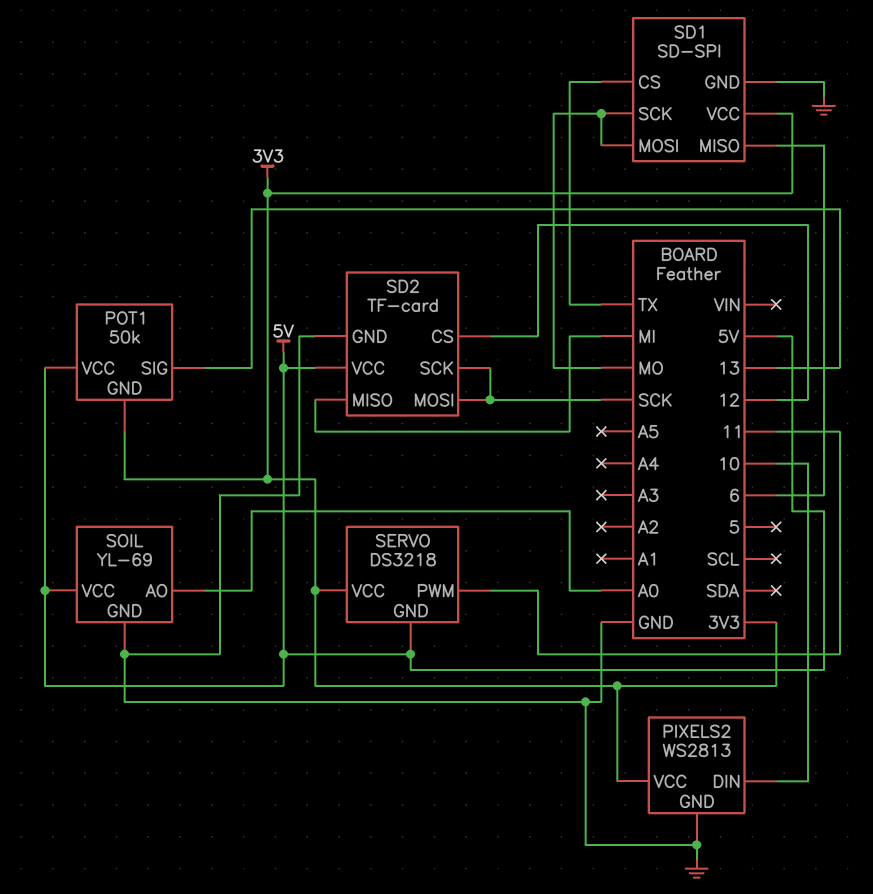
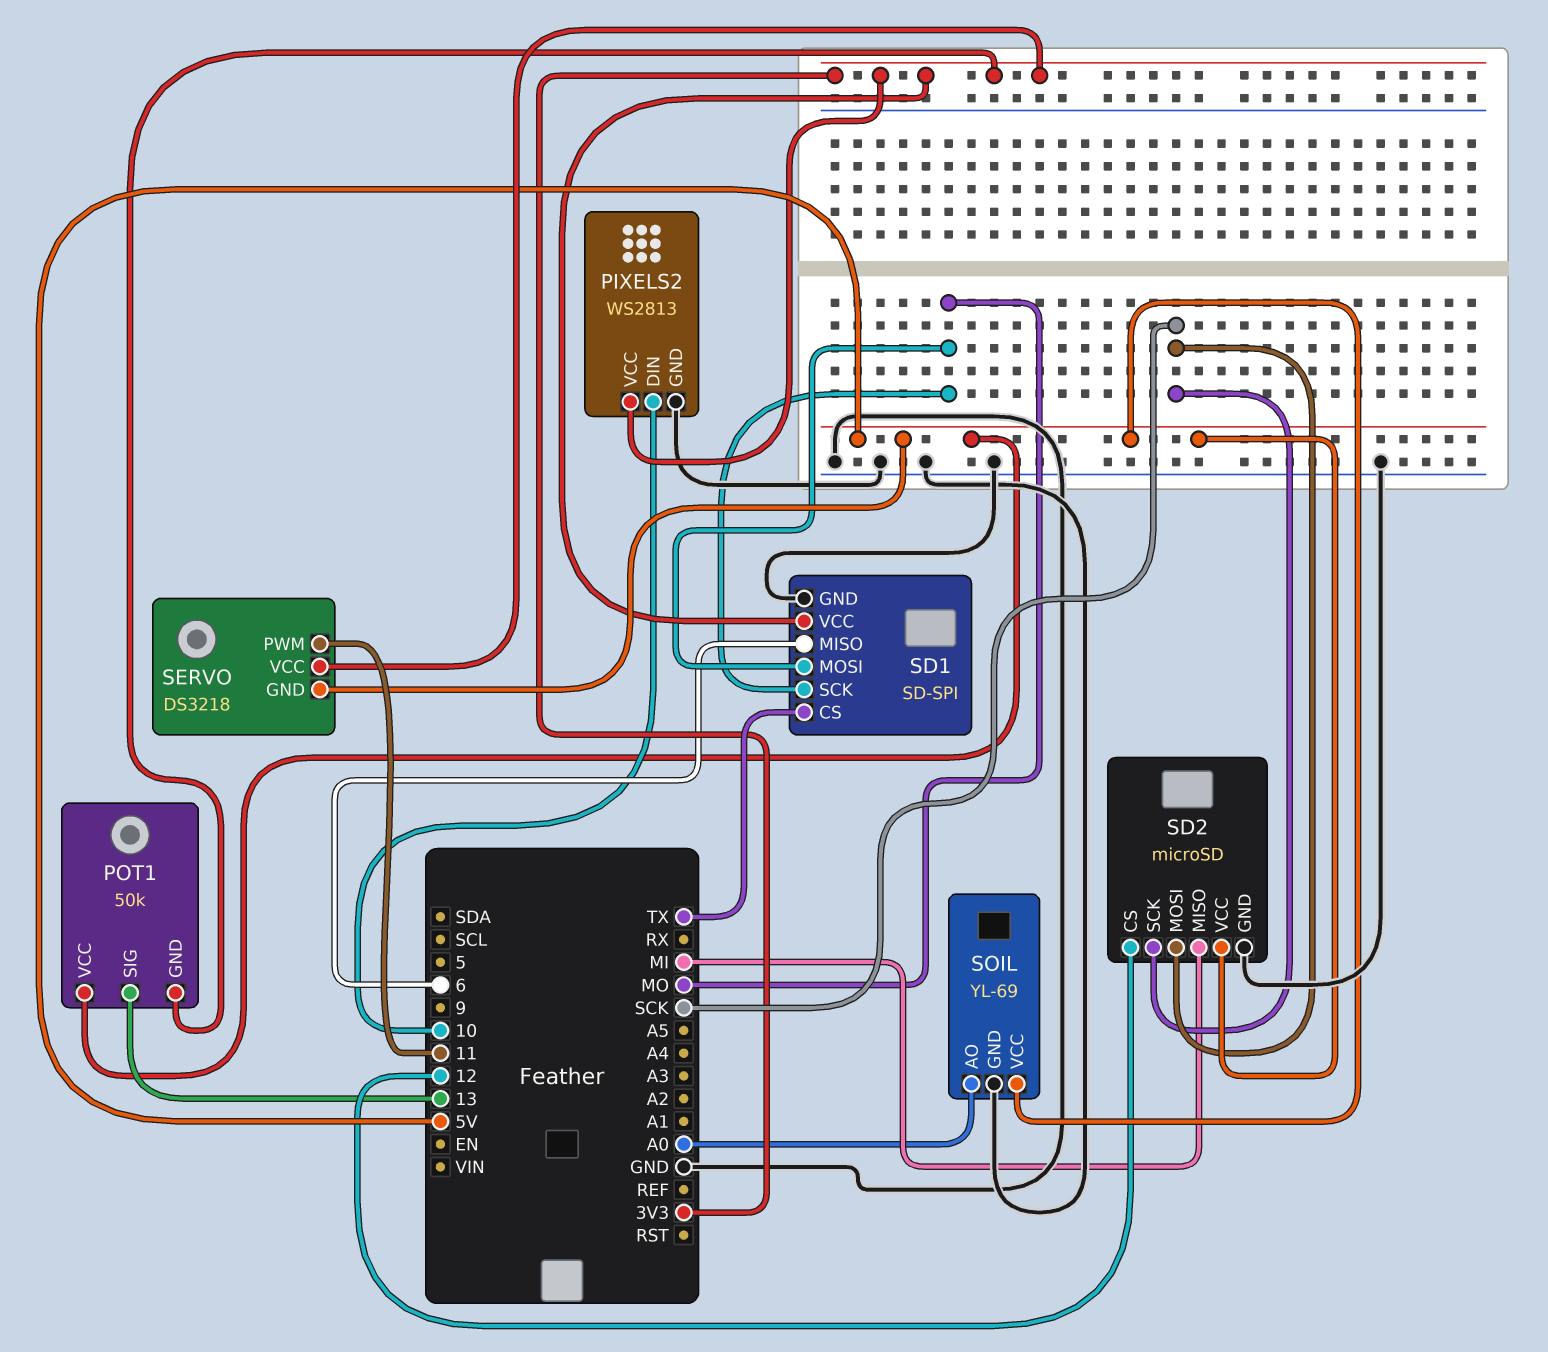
SD2: TF-card -> microSD

